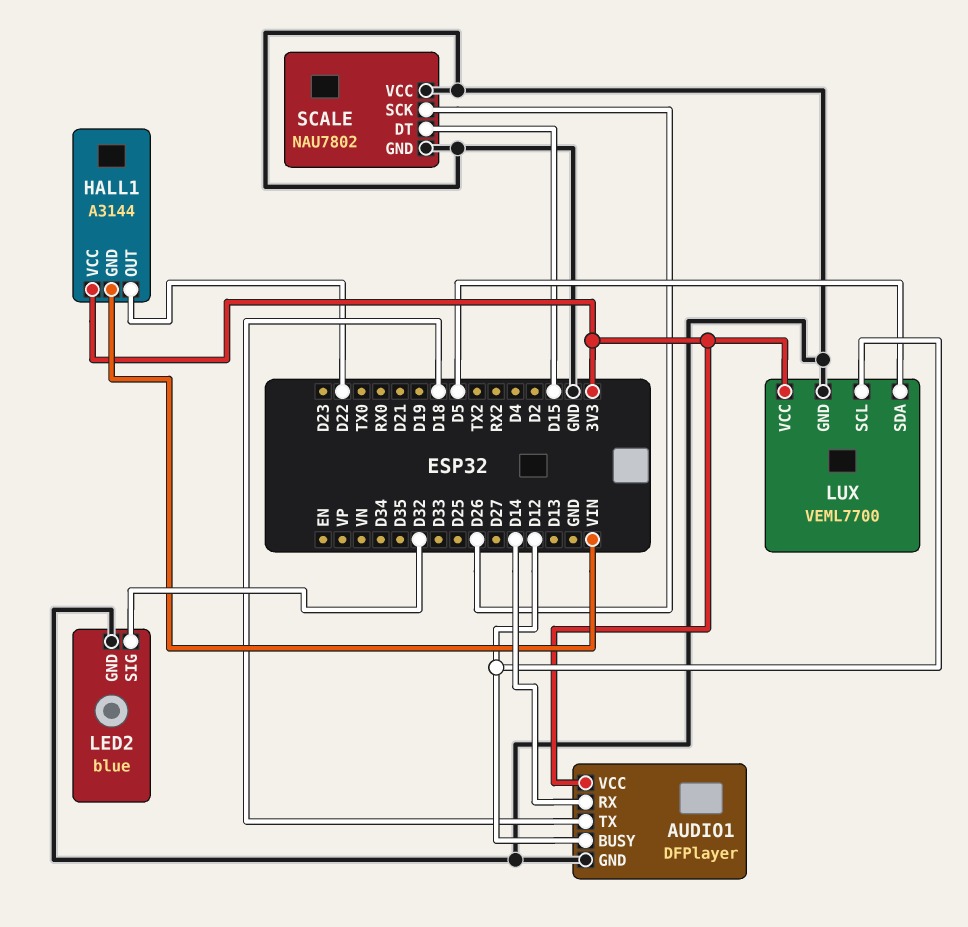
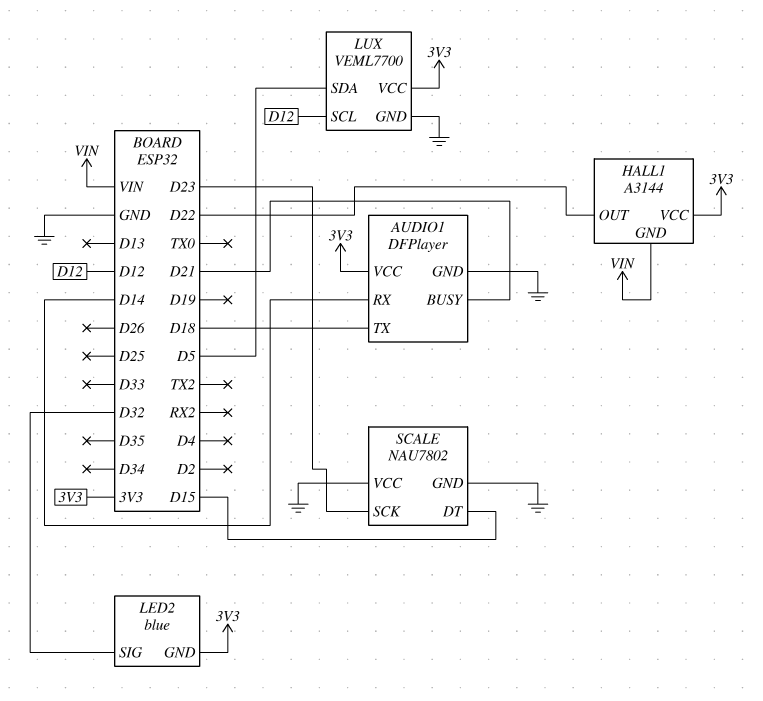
AUDIO1 pin BUSY: D12 -> D21
LED2 pin GND: GND -> 3V3
SCALE pin SCK: D26 -> D23

